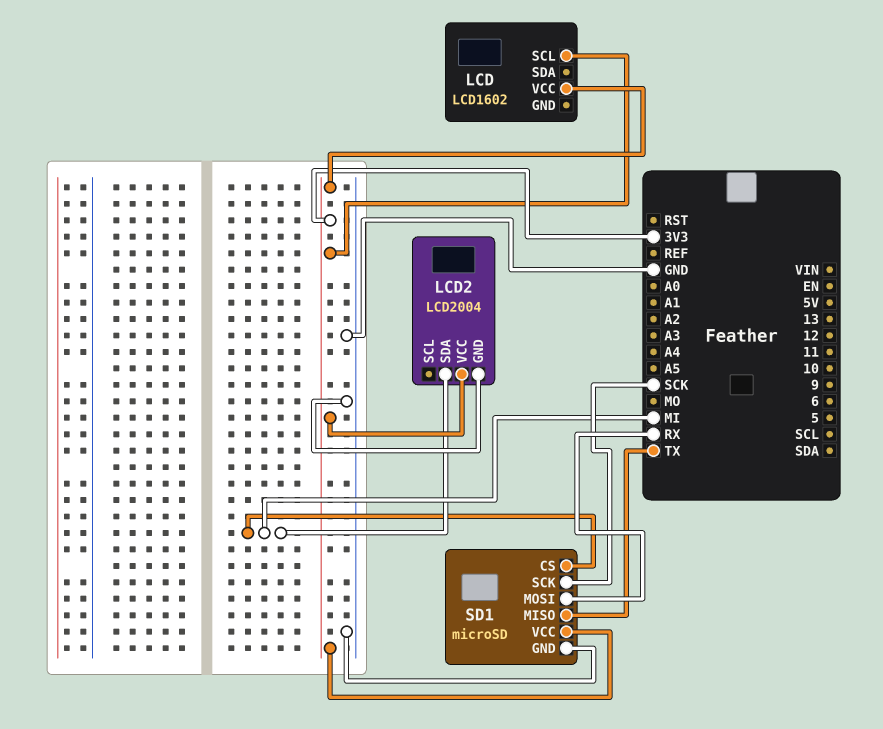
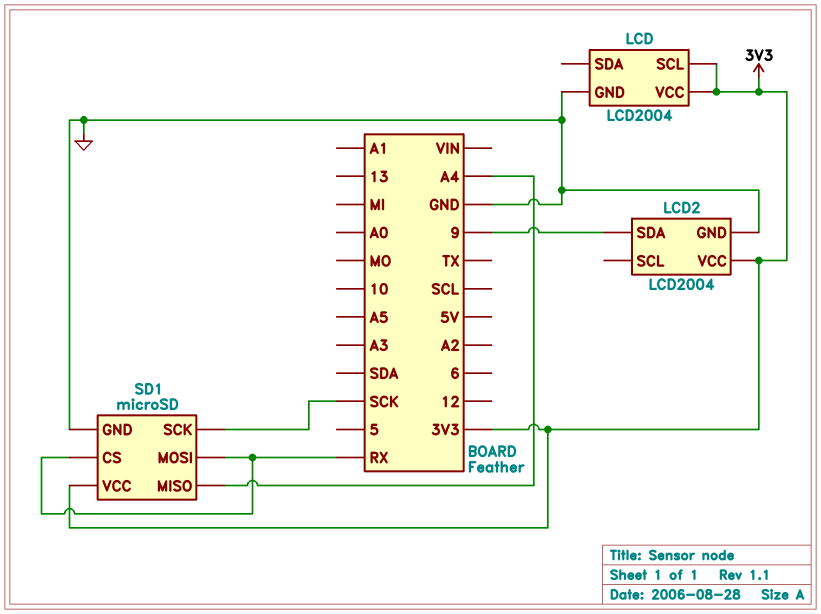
LCD: LCD1602 -> LCD2004
LCD pin GND: none -> GND
LCD2 pin SDA: MI -> 9
SD1 pin CS: MI -> RX
SD1 pin MISO: TX -> A4

